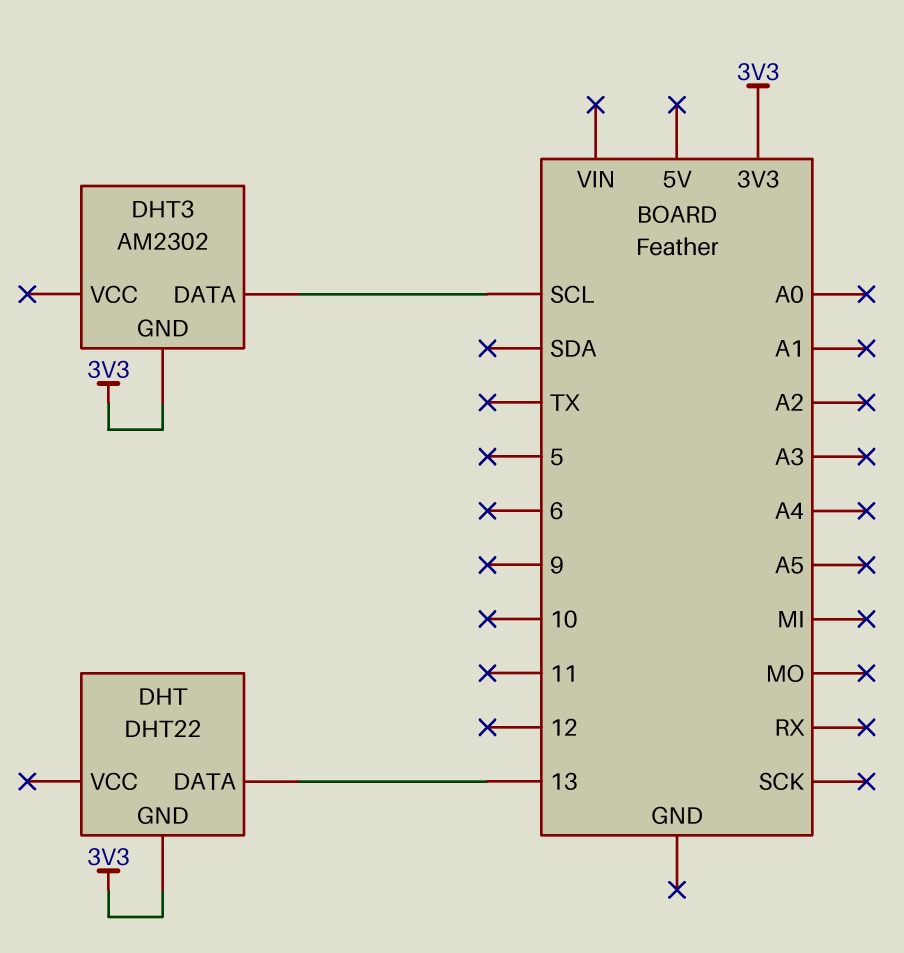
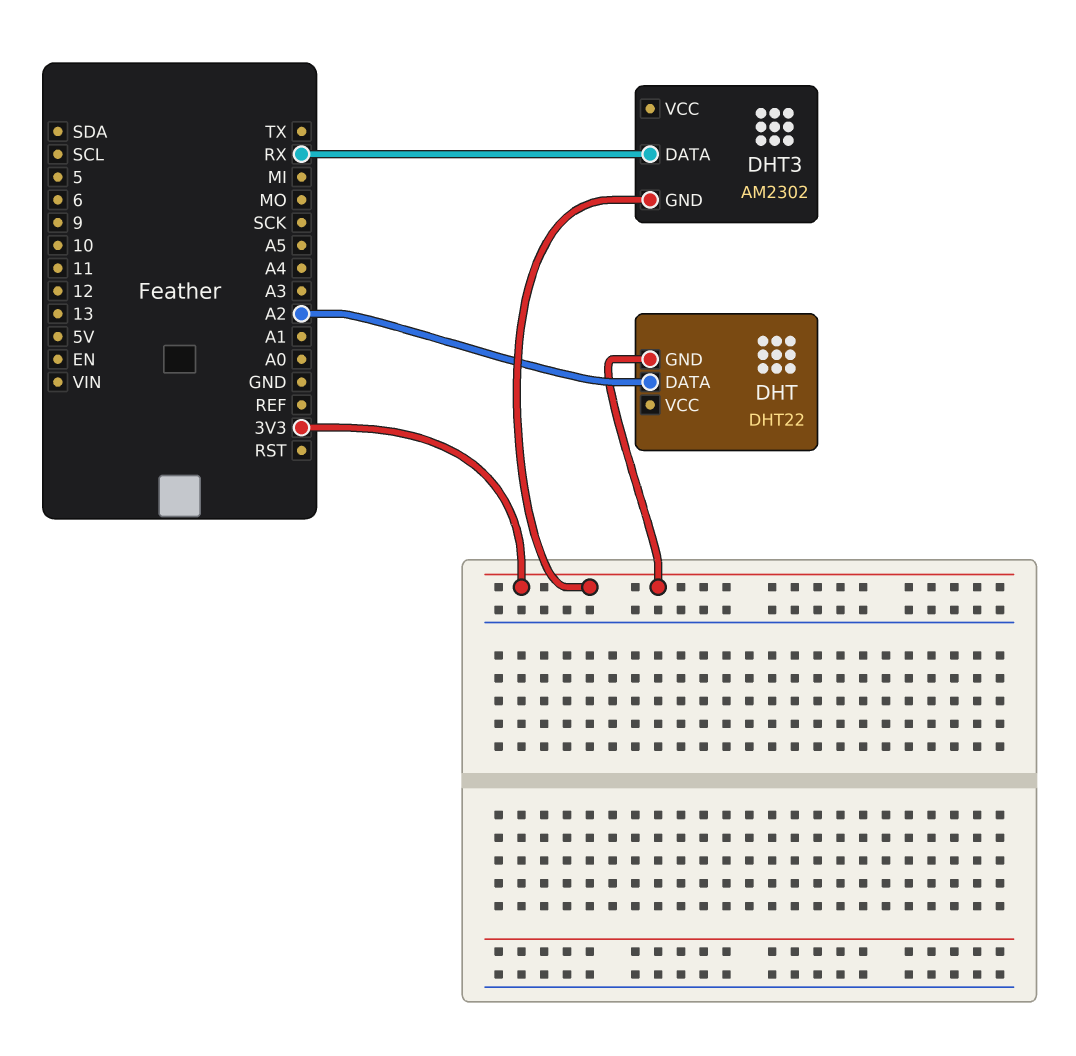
DHT pin DATA: 13 -> A2
DHT3 pin DATA: SCL -> RX

